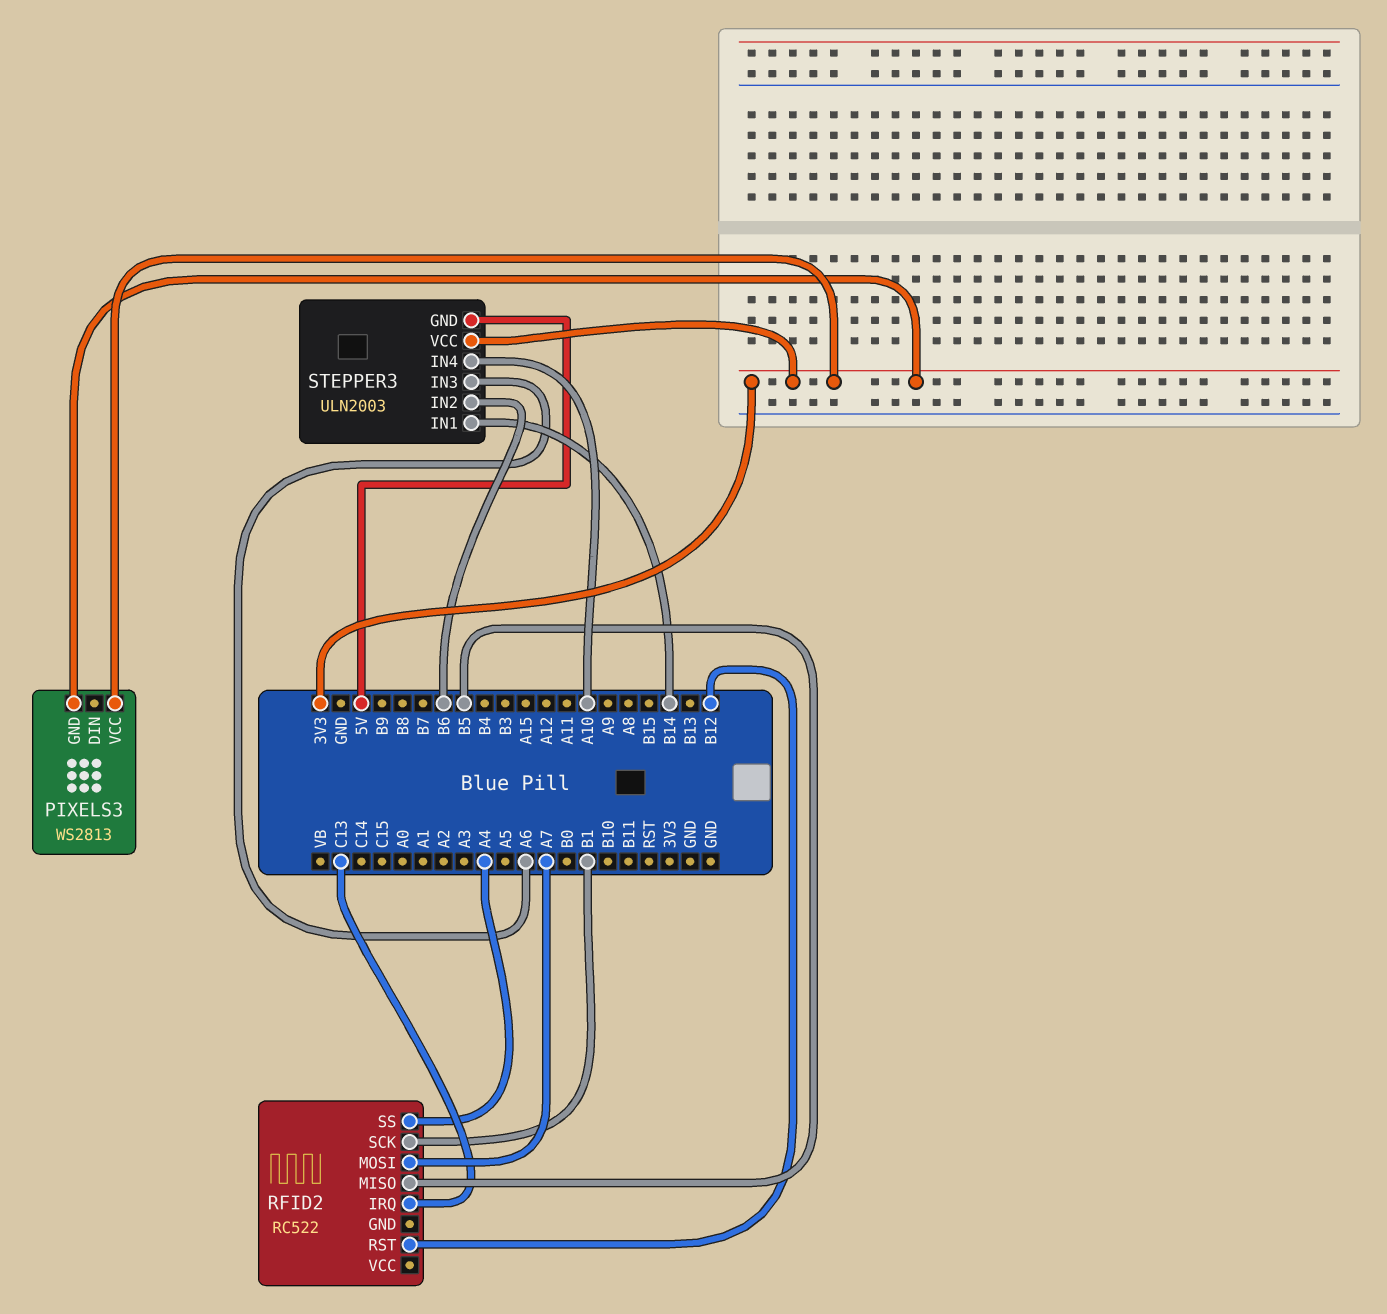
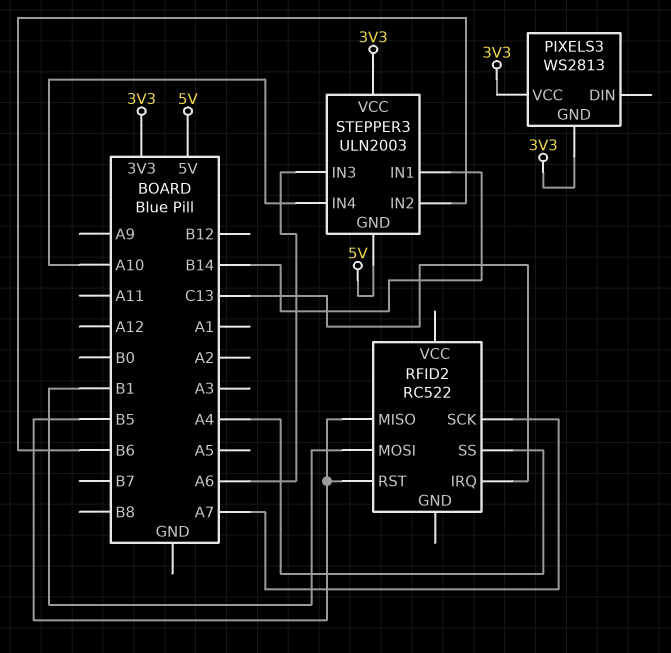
RFID2 pin MOSI: A7 -> B1
RFID2 pin RST: B12 -> B5
RFID2 pin SCK: B1 -> A7

